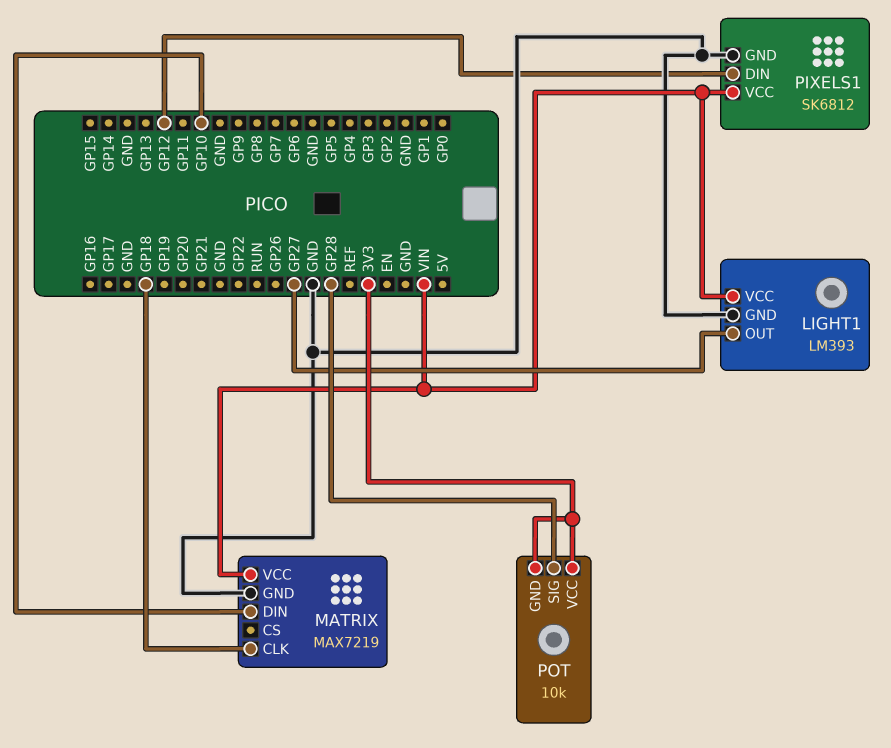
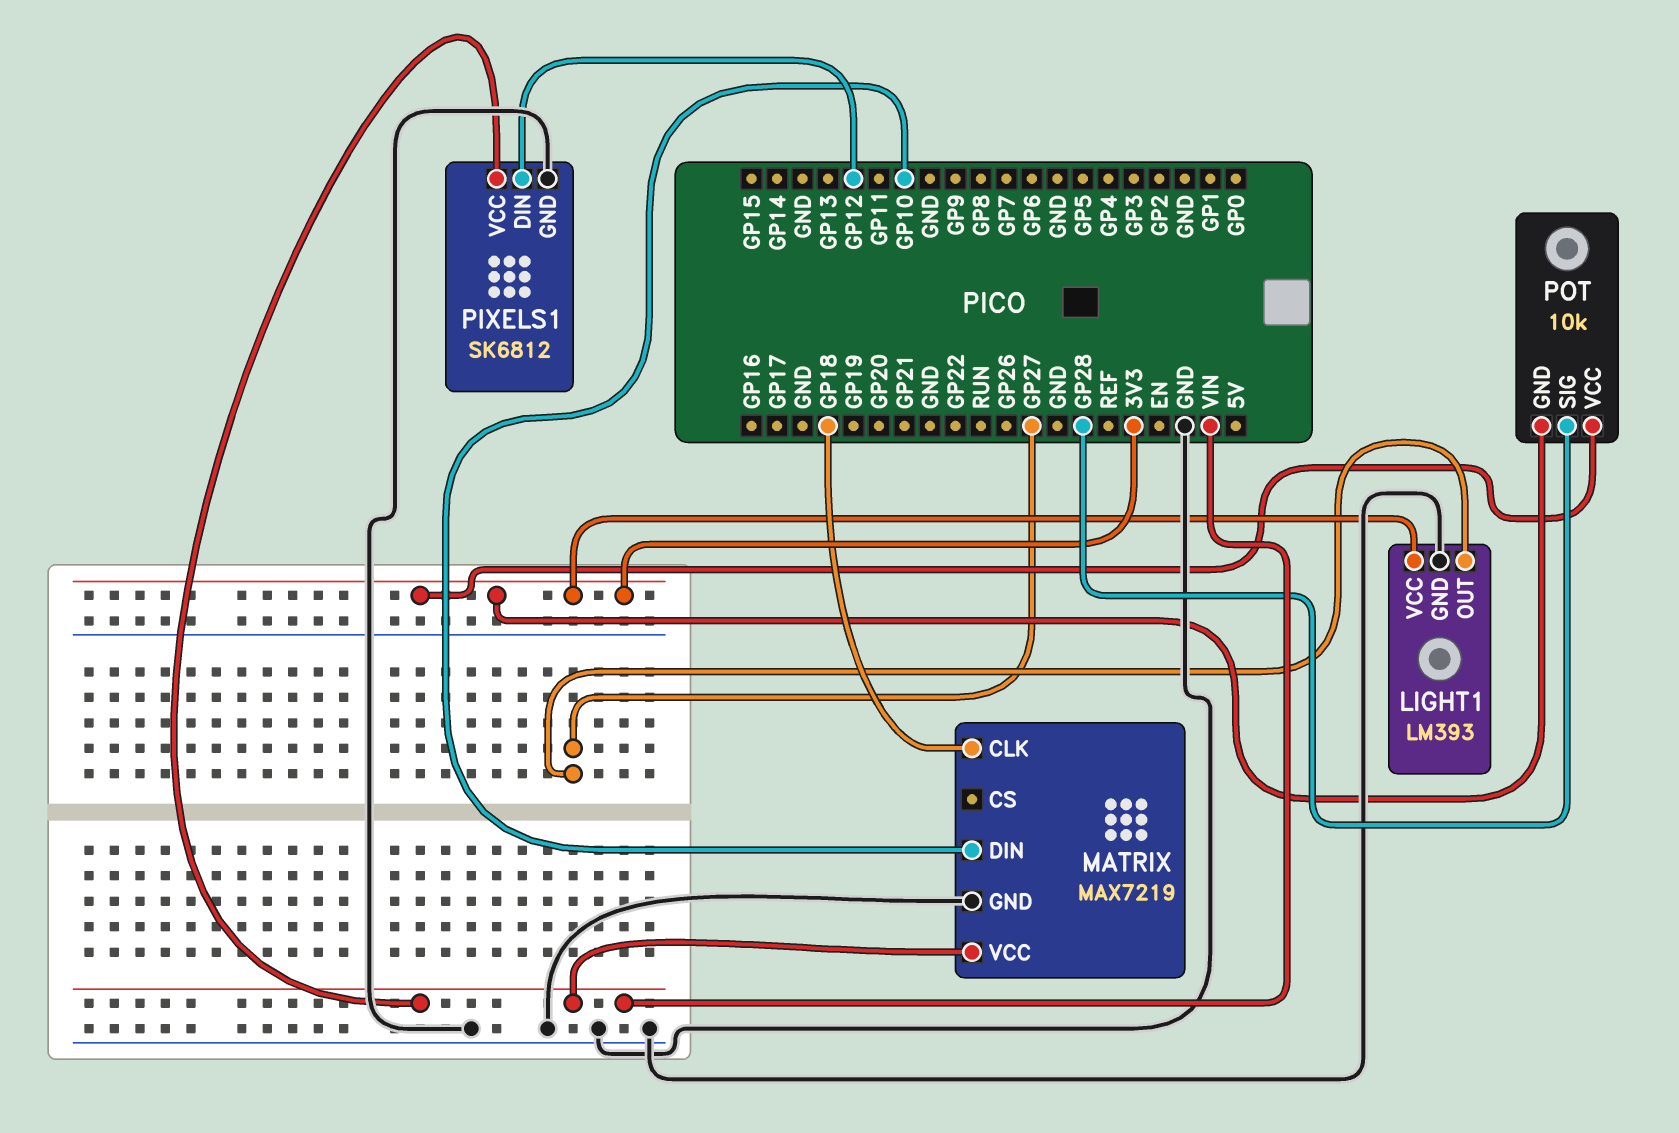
LIGHT1 pin VCC: VIN -> 3V3

